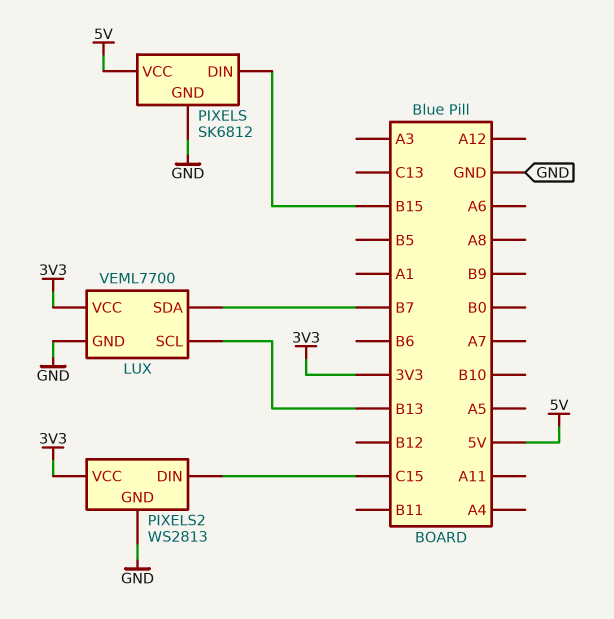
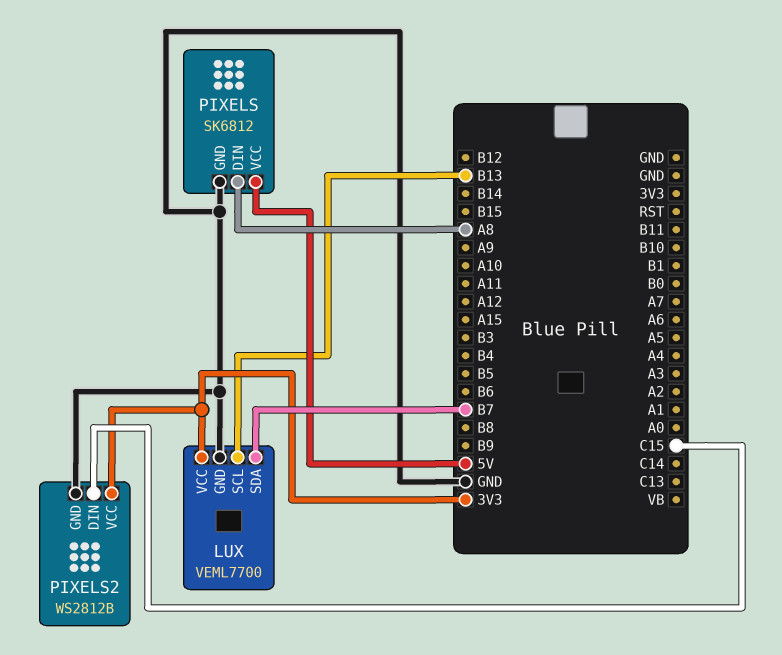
PIXELS pin DIN: B15 -> A8
PIXELS2: WS2813 -> WS2812B

